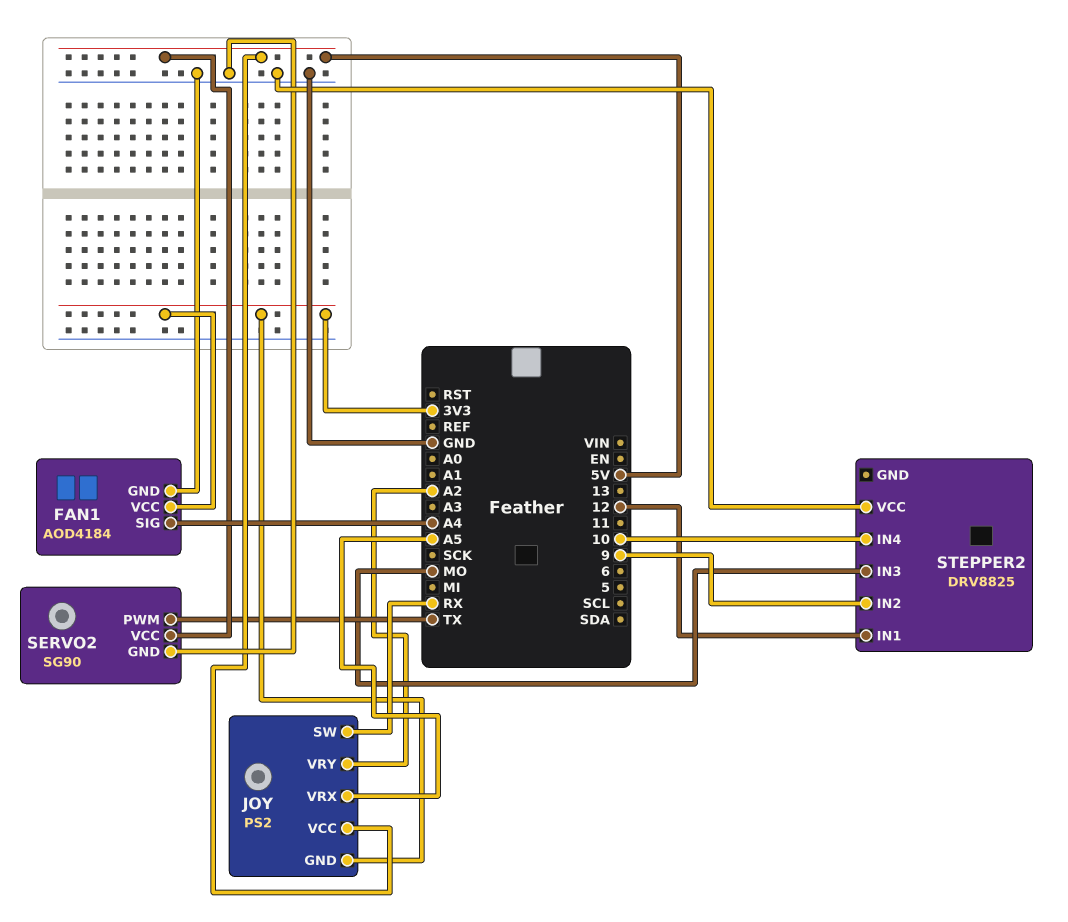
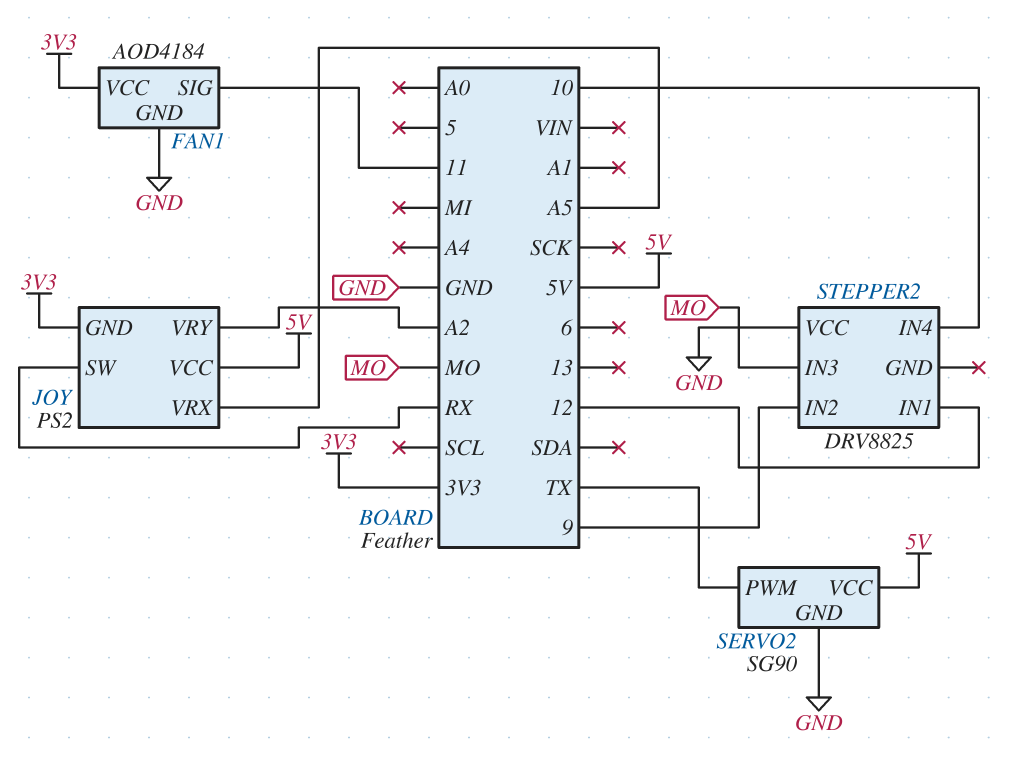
FAN1 pin SIG: A4 -> 11

